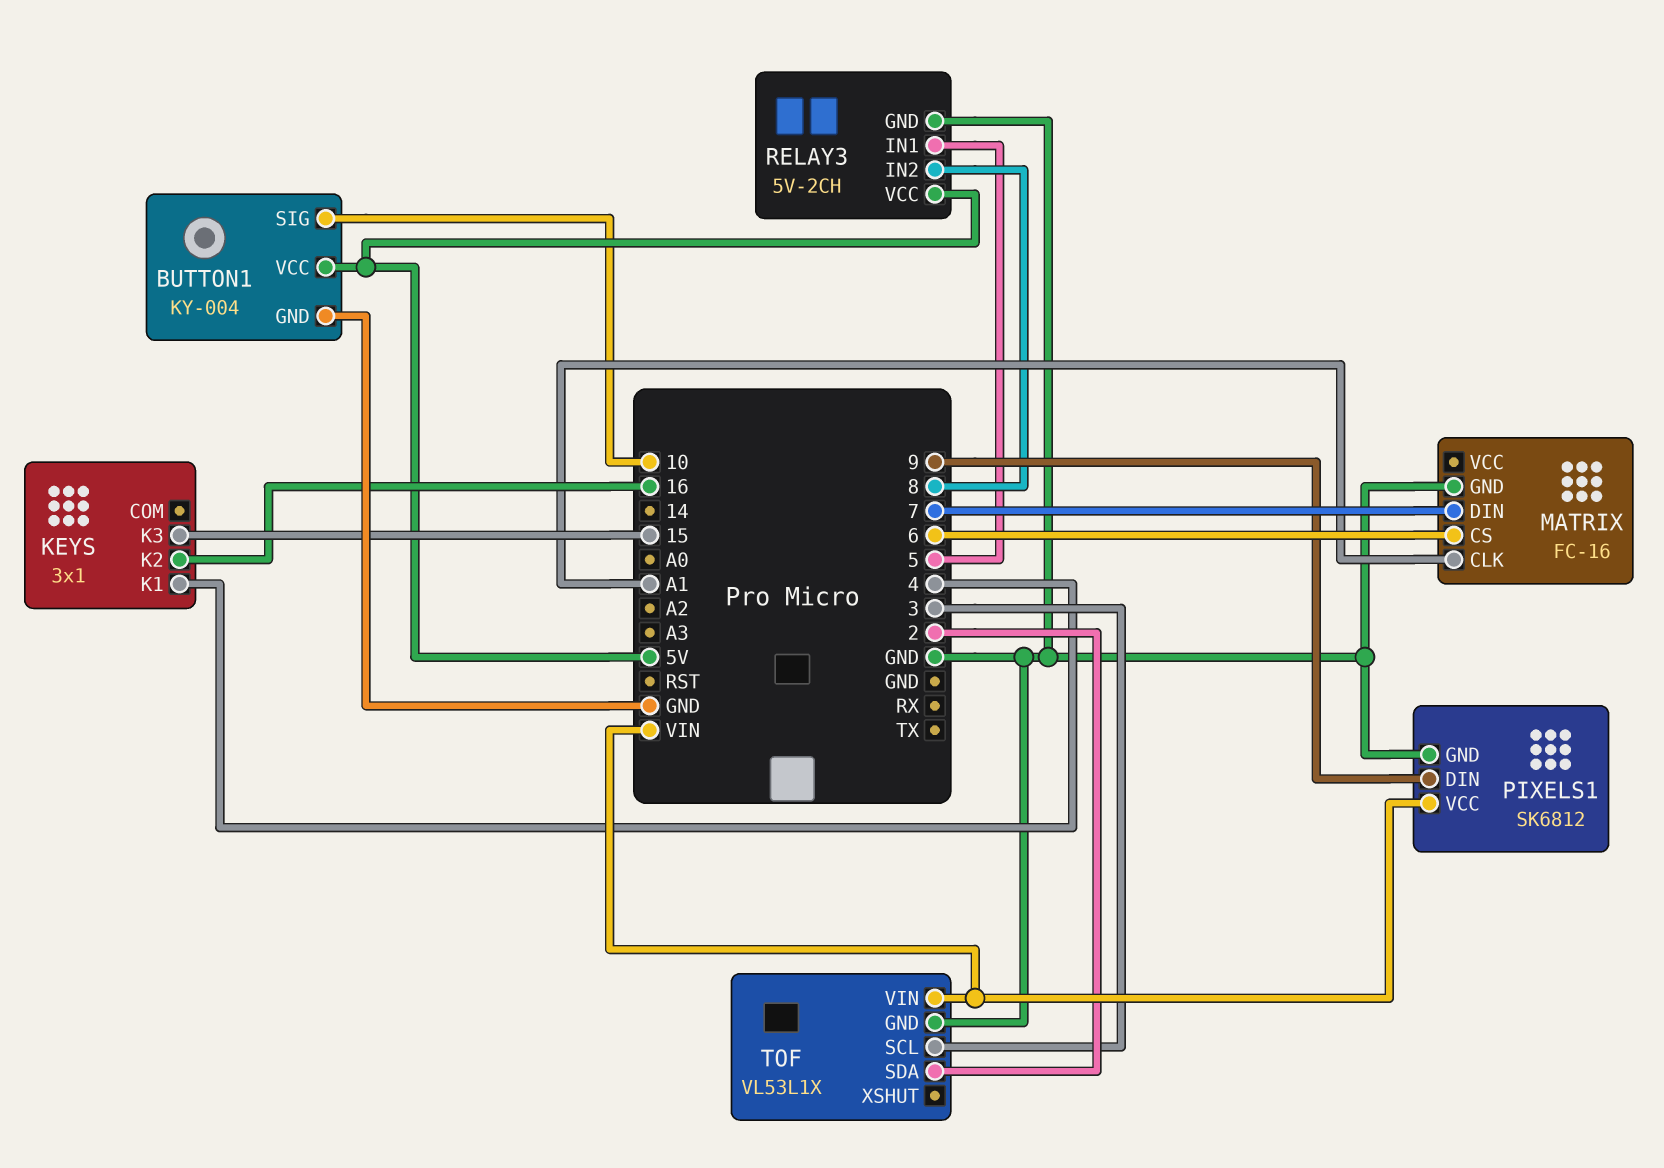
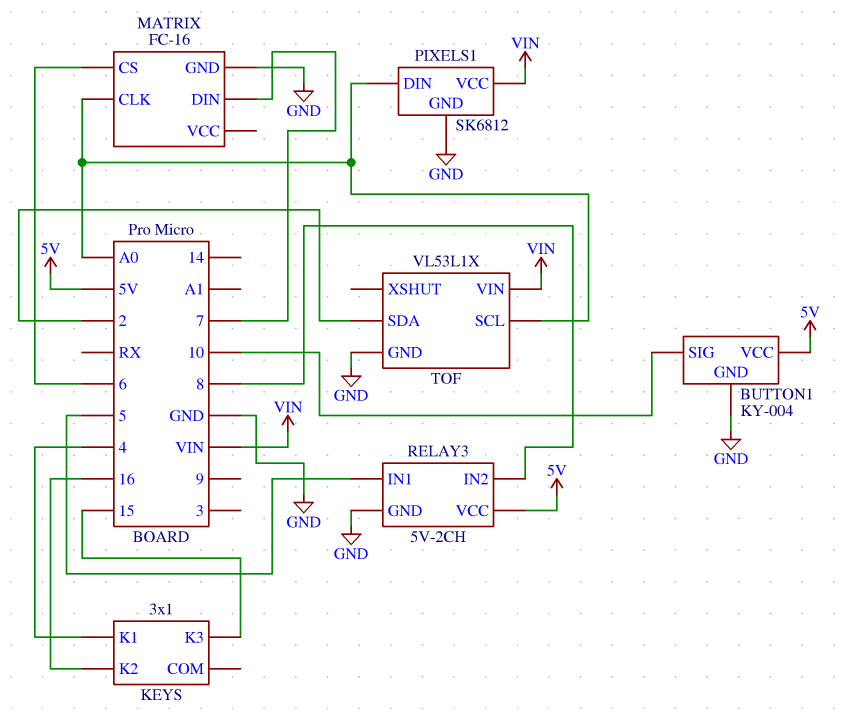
MATRIX pin CLK: A1 -> A0
PIXELS1 pin DIN: 9 -> A0
TOF pin SCL: 3 -> A0

